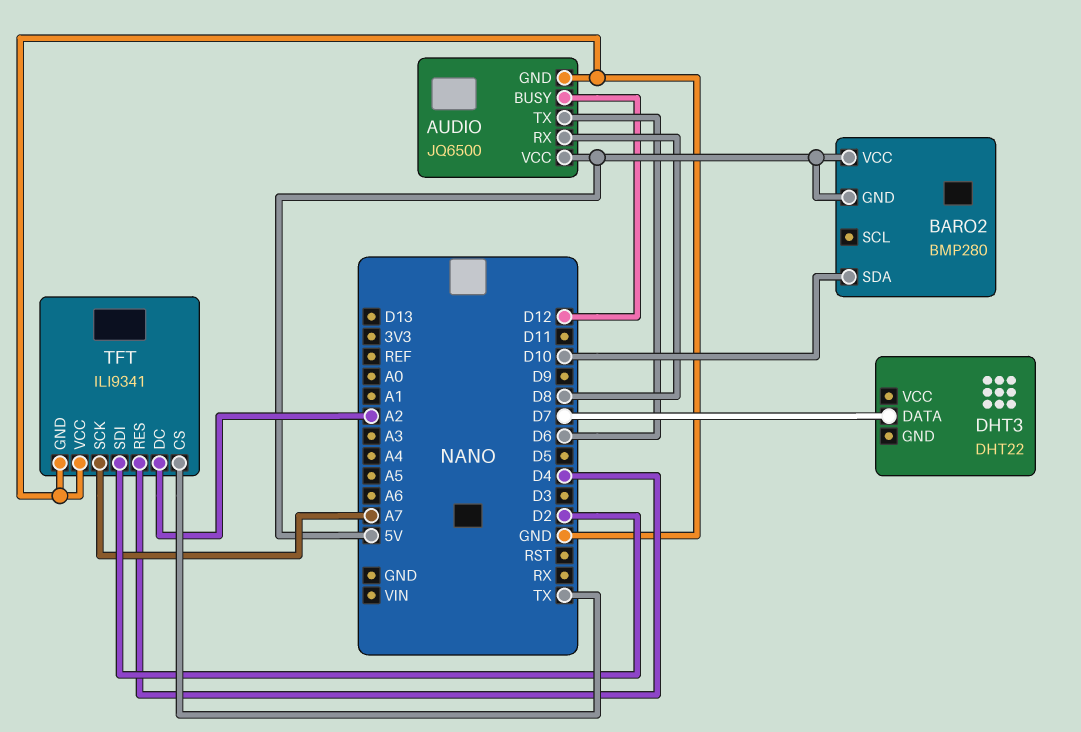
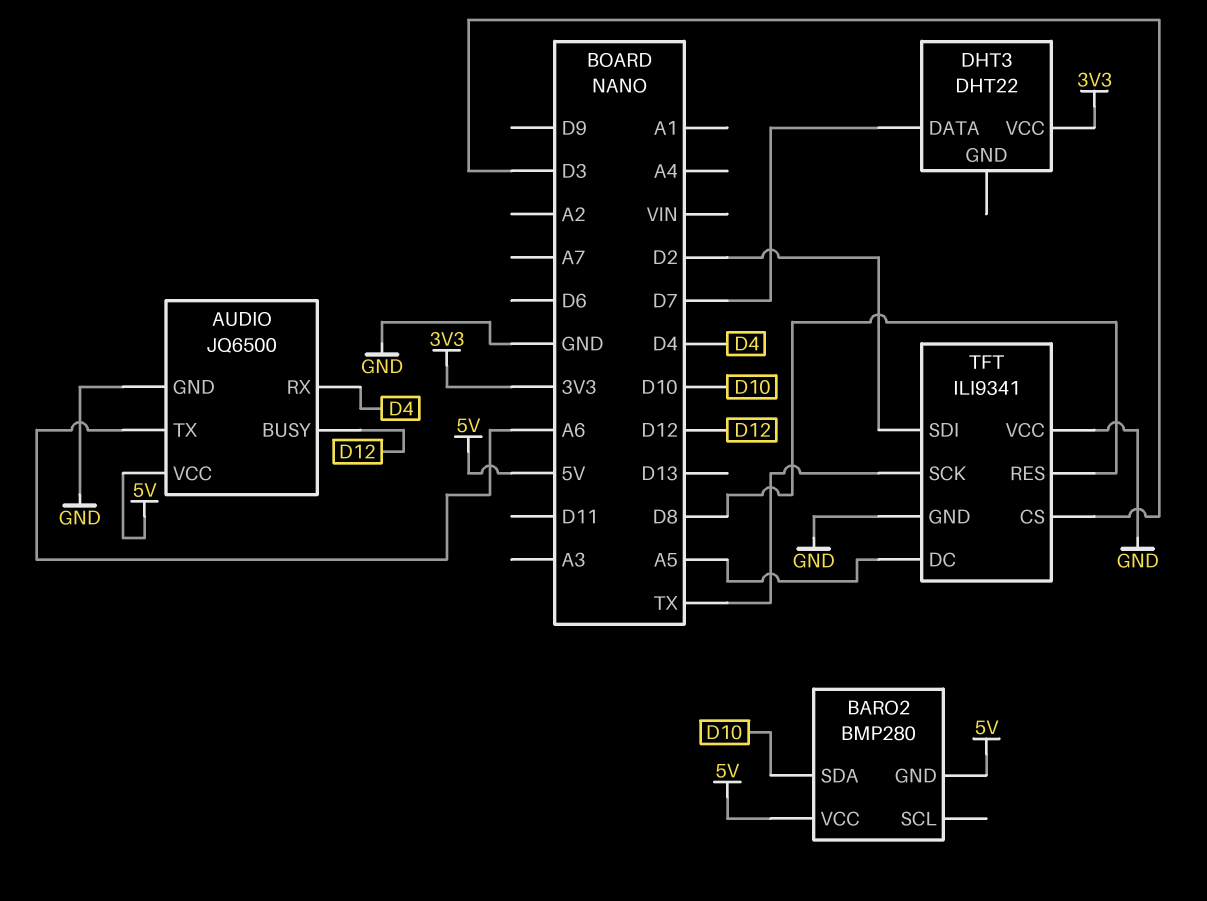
AUDIO pin RX: D8 -> D4
AUDIO pin TX: D6 -> A6
DHT3 pin VCC: none -> 3V3
TFT pin CS: TX -> D3
TFT pin DC: A2 -> A5
TFT pin RES: D4 -> D8
TFT pin SCK: A7 -> TX

